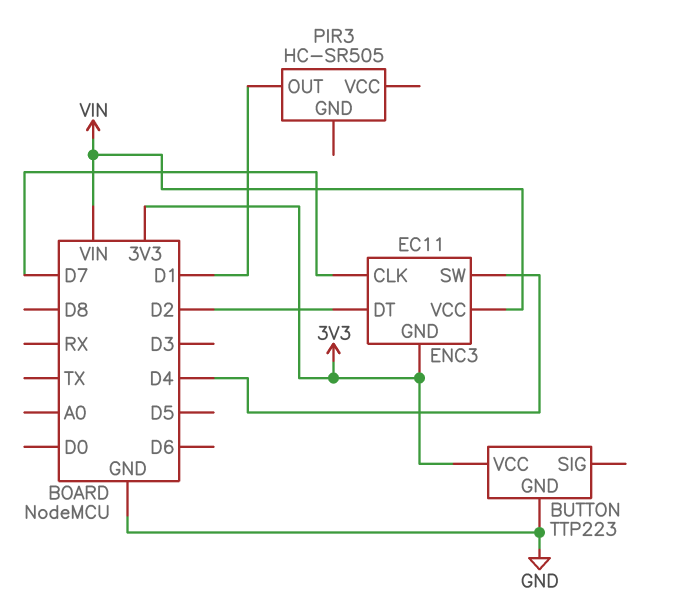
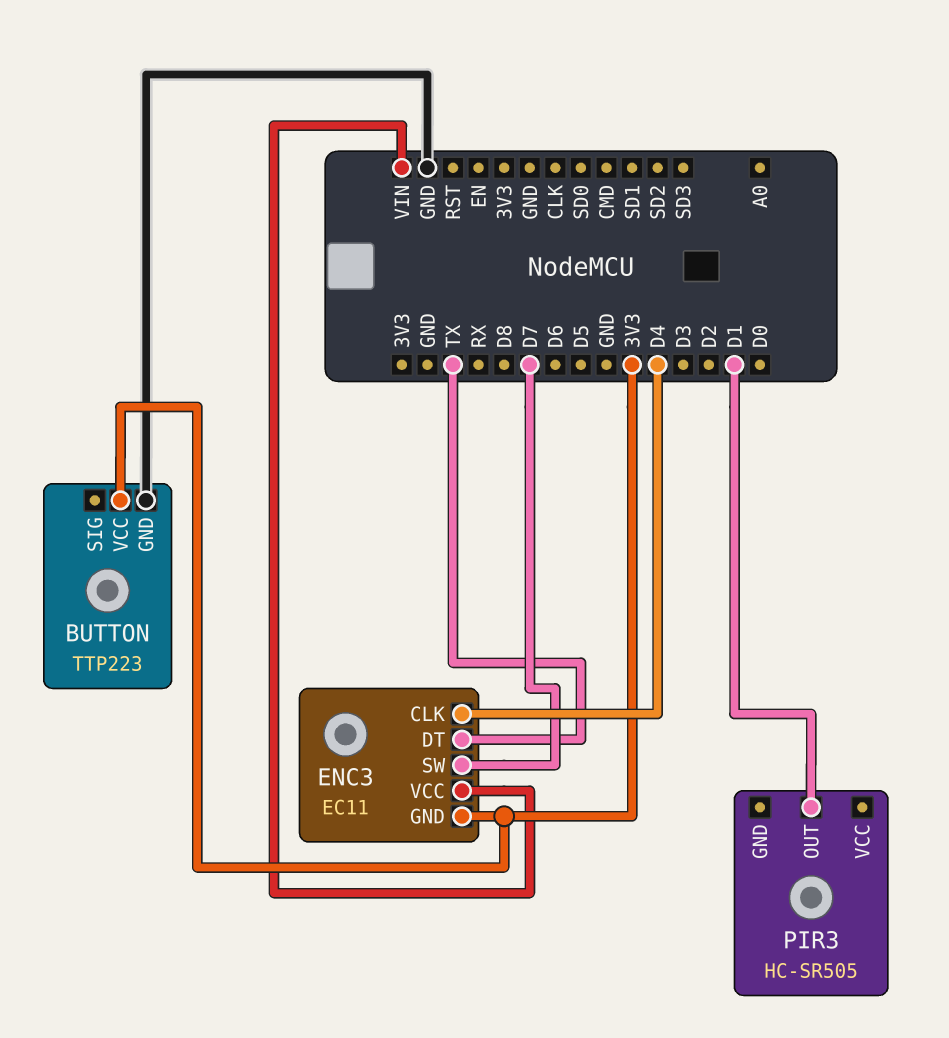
ENC3 pin CLK: D7 -> D4
ENC3 pin DT: D2 -> TX
ENC3 pin SW: D4 -> D7

